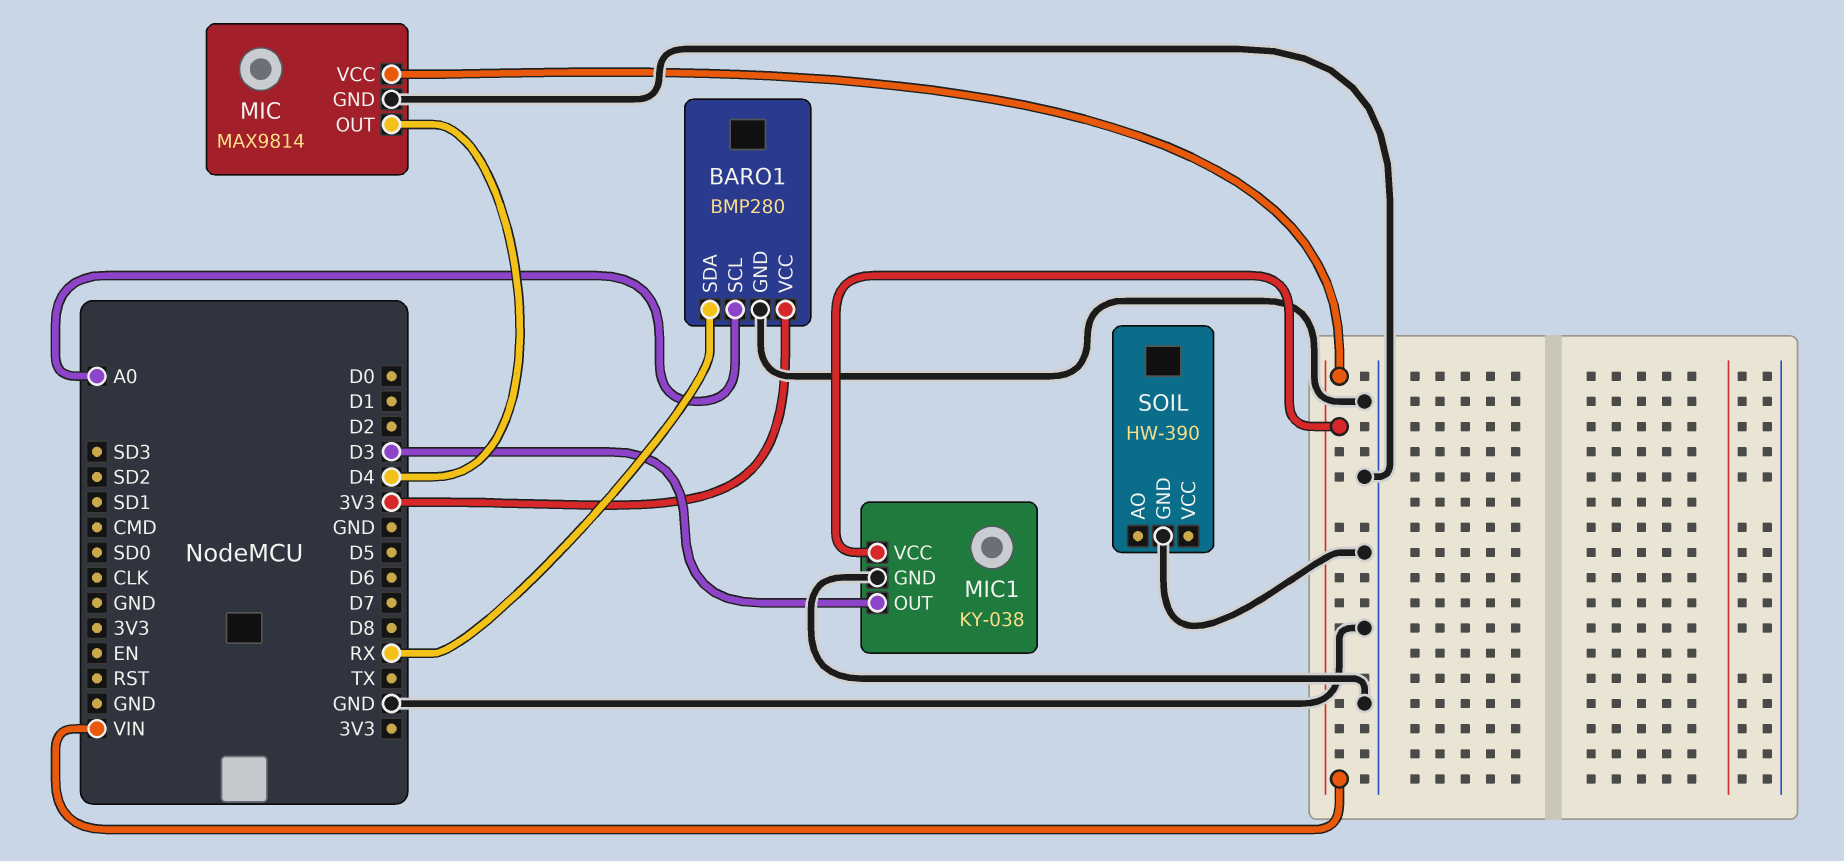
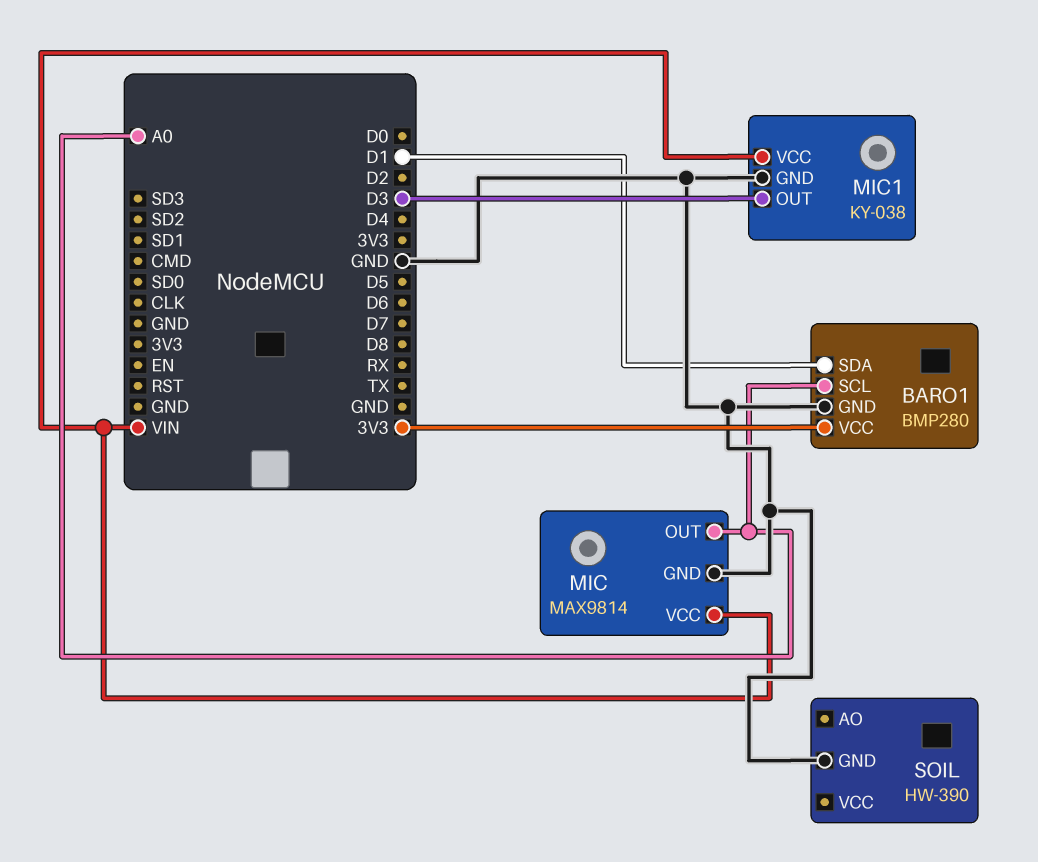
BARO1 pin SDA: RX -> D1
MIC pin OUT: D4 -> A0

